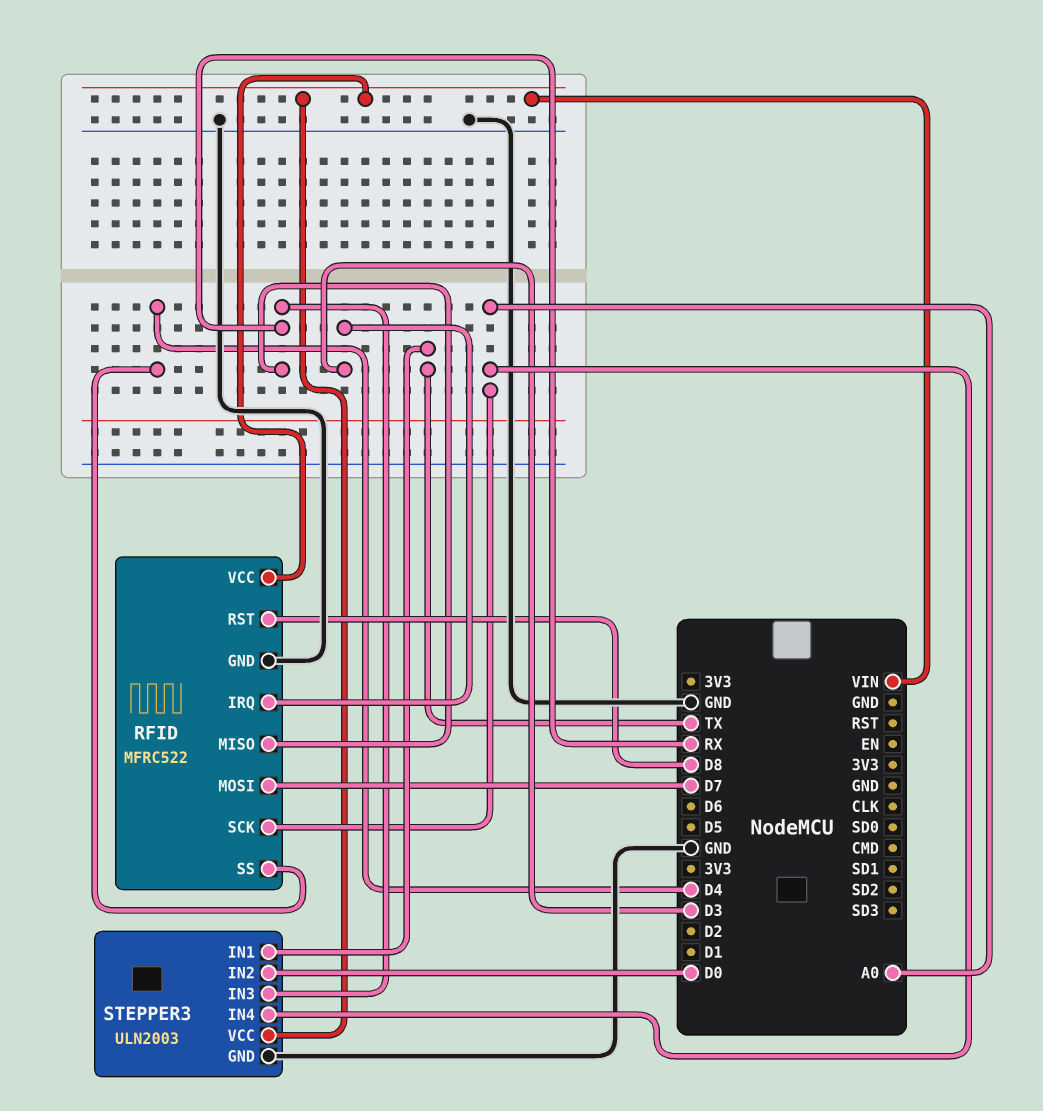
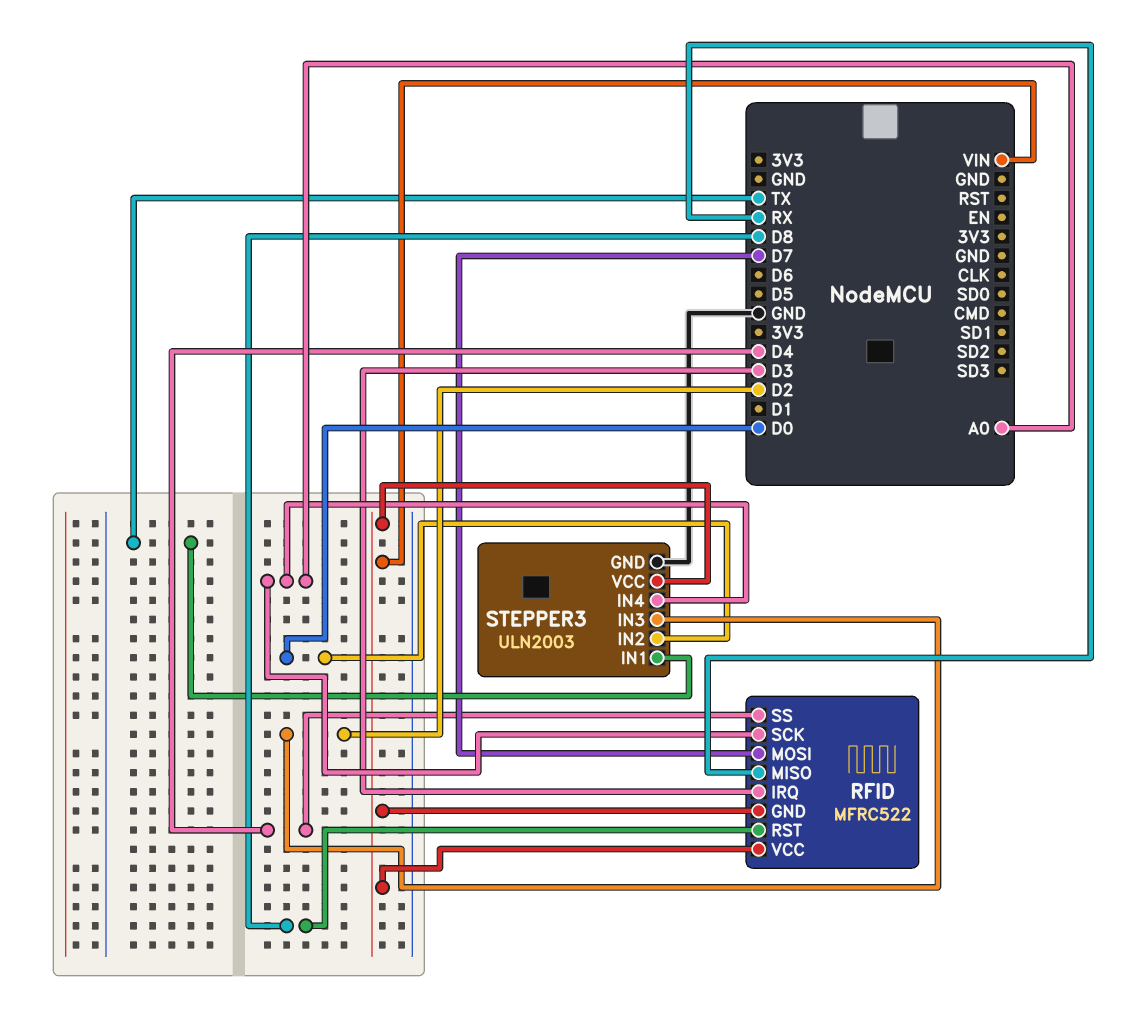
RFID pin GND: GND -> VIN
STEPPER3 pin IN3: RX -> D2

